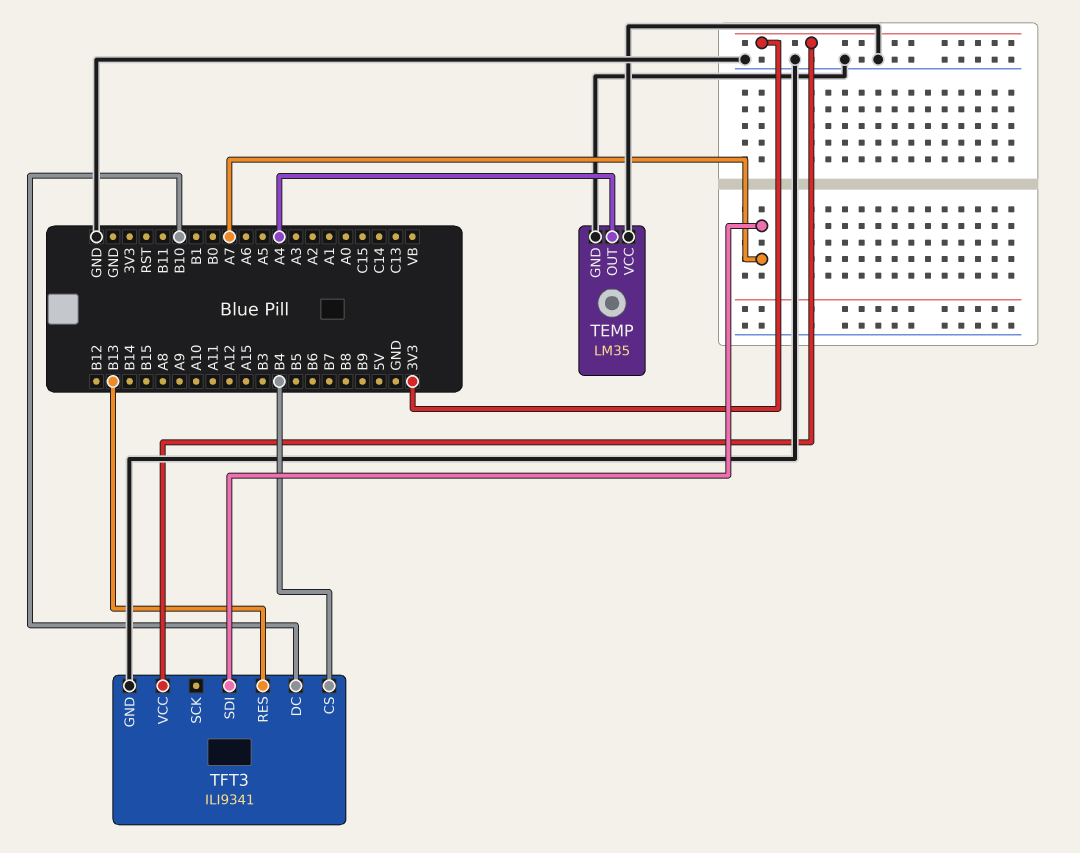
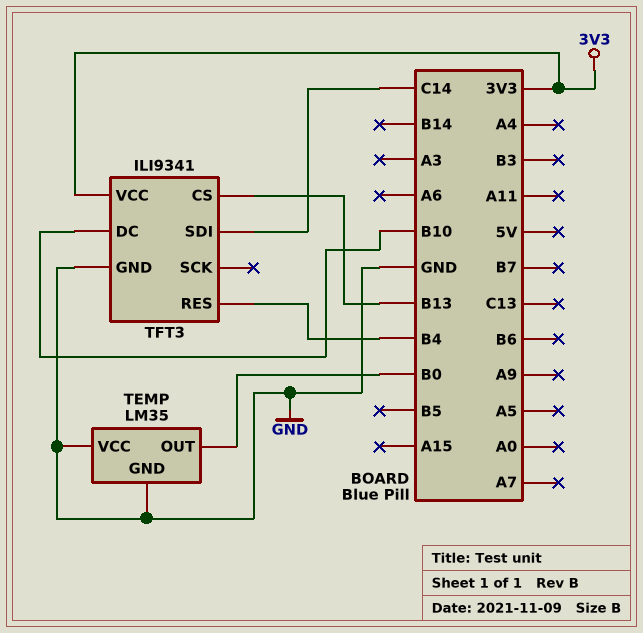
TEMP pin OUT: A4 -> B0
TFT3 pin CS: B4 -> B13
TFT3 pin RES: B13 -> B4
TFT3 pin SDI: A7 -> C14

